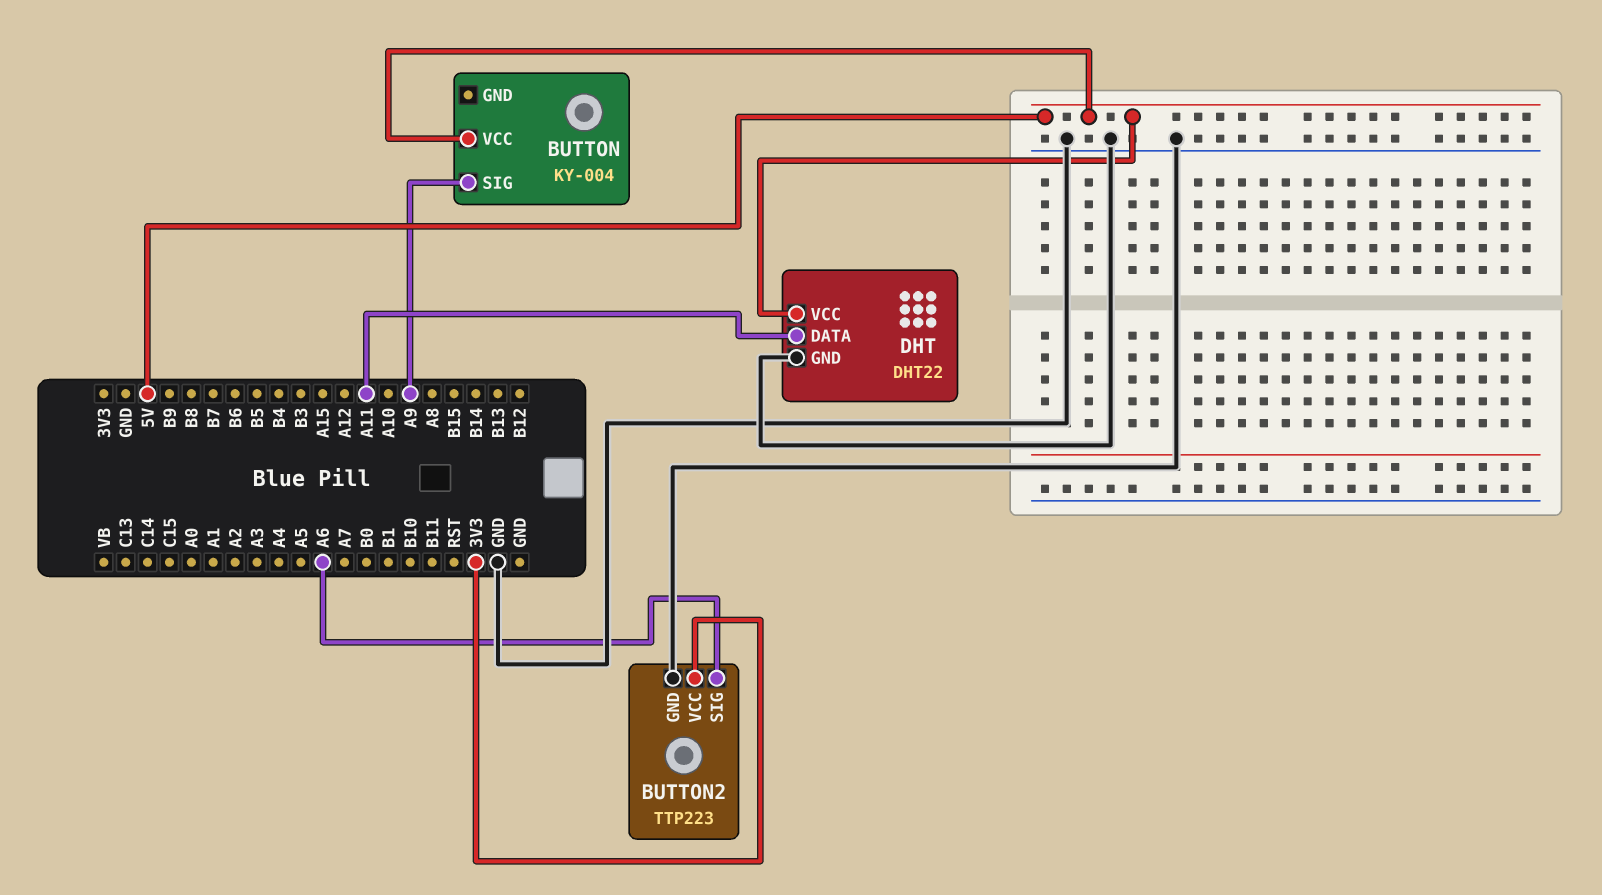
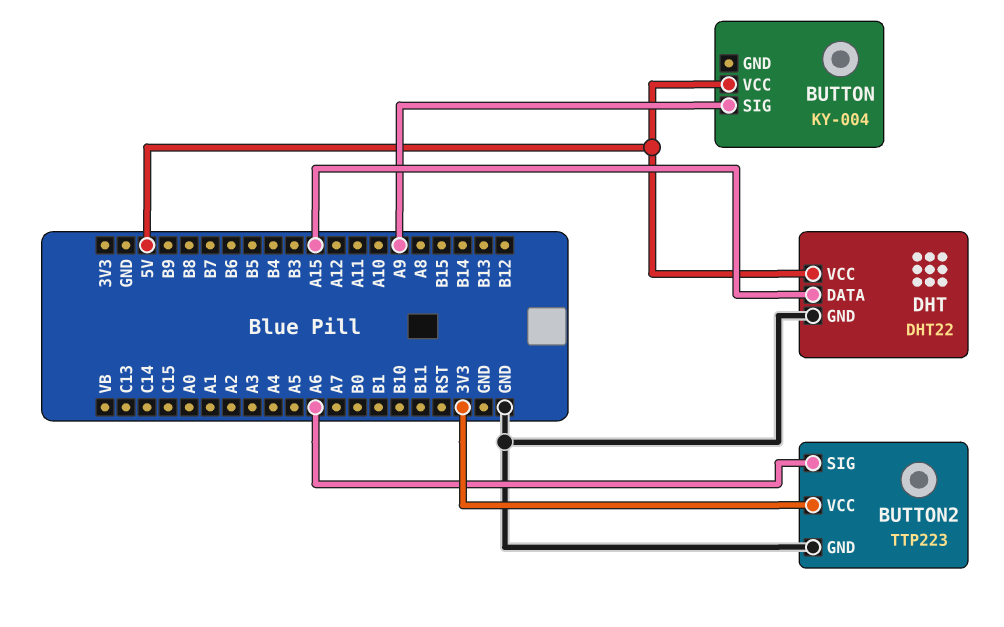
DHT pin DATA: A11 -> A15

